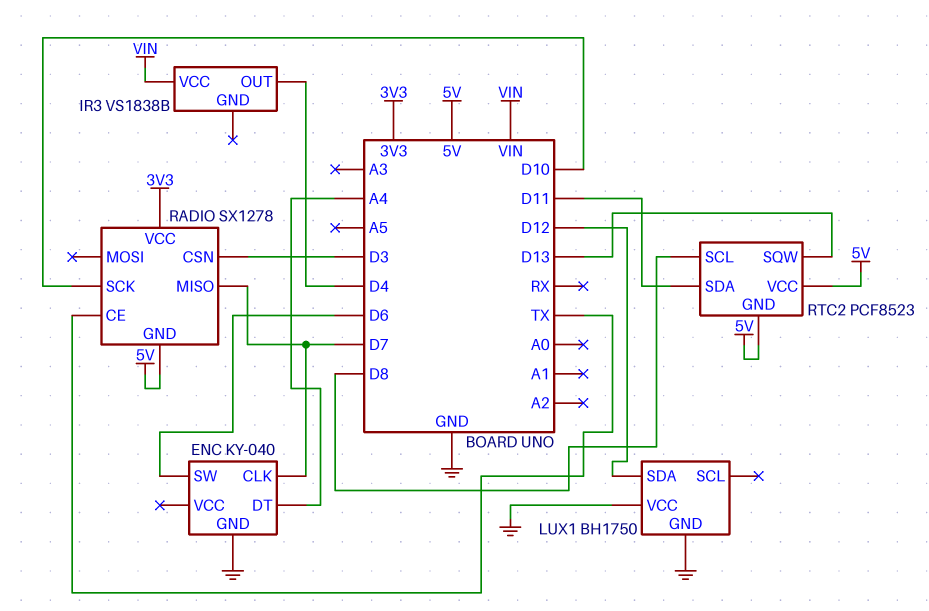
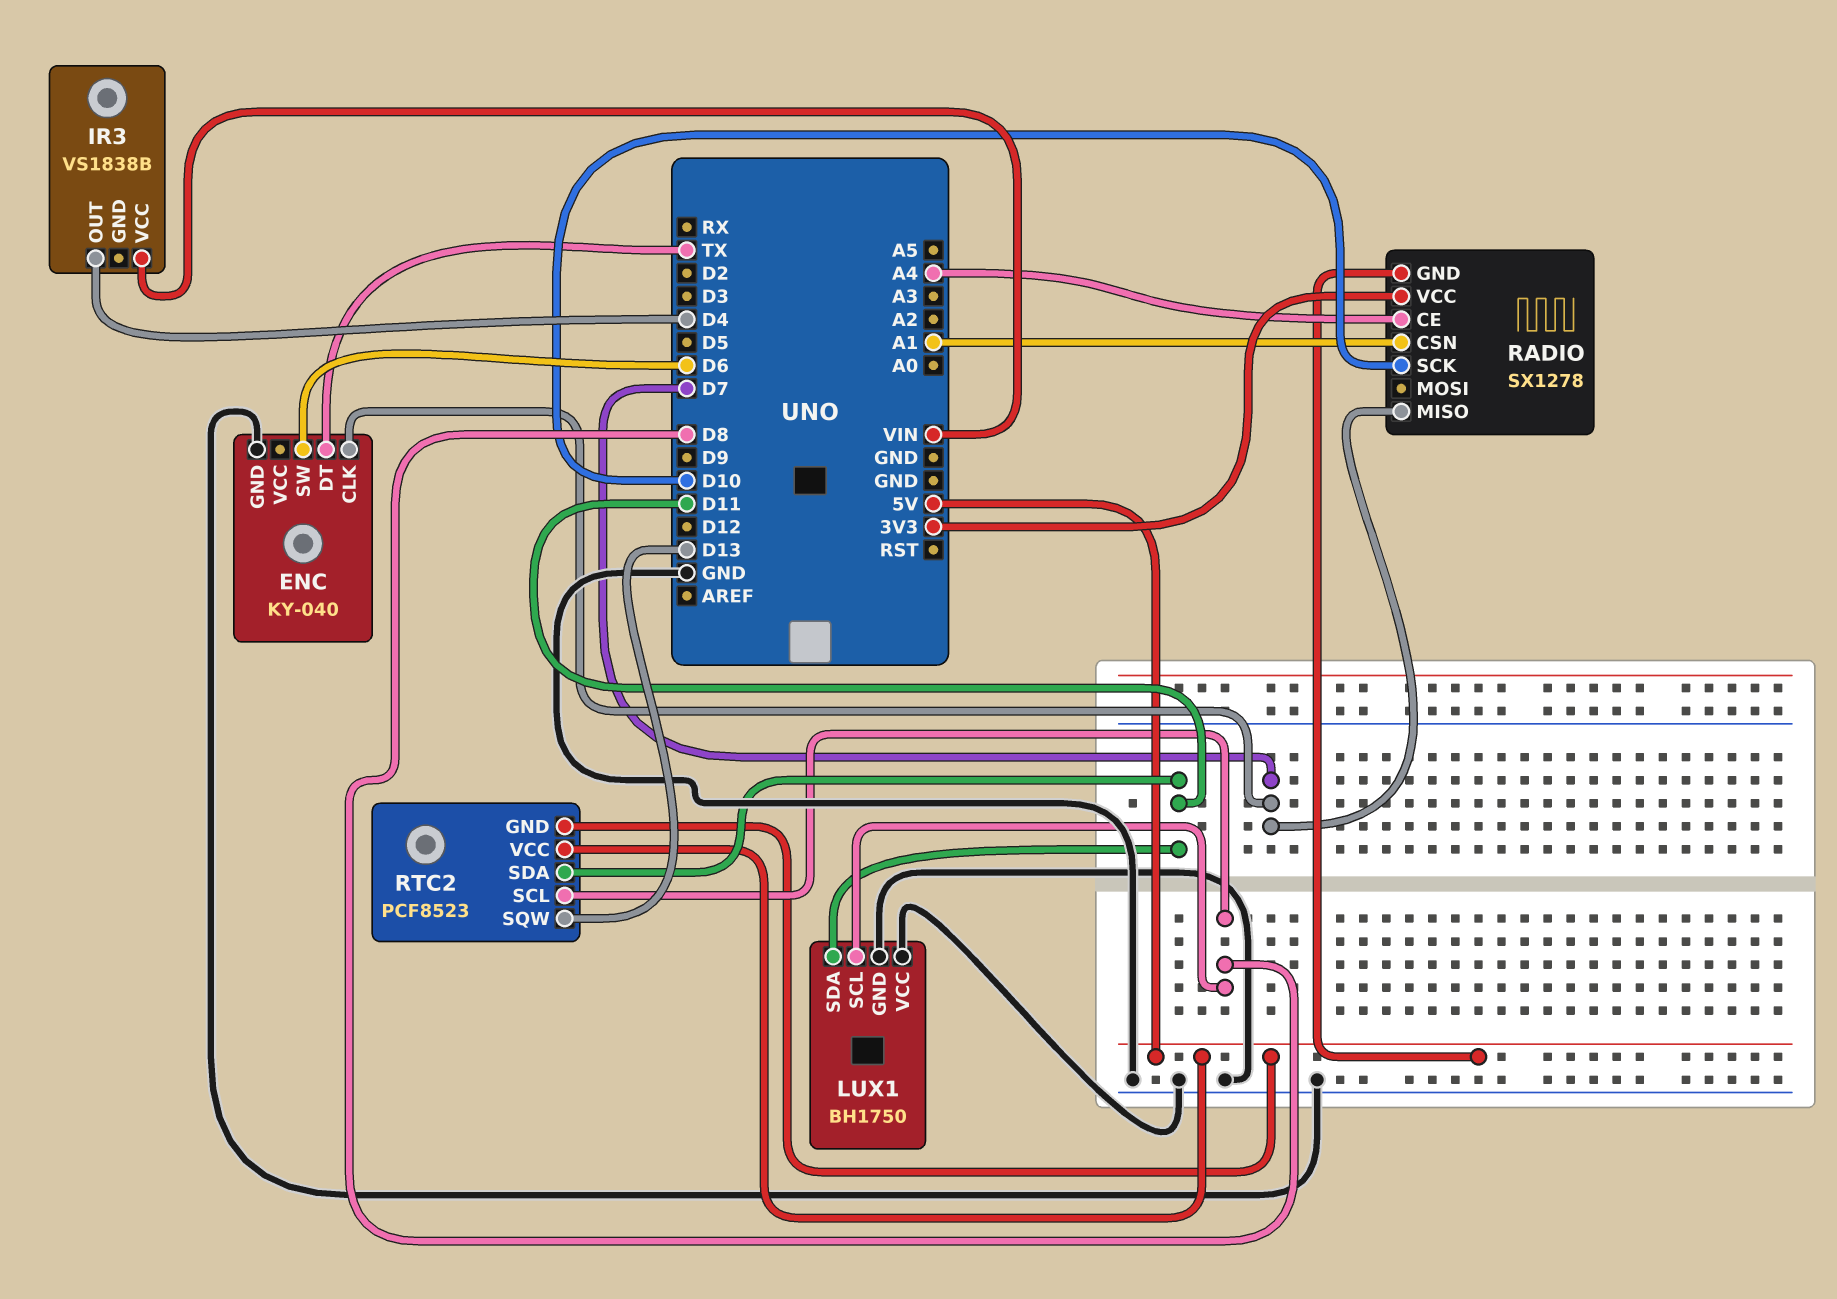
ENC pin DT: A4 -> TX
LUX1 pin SCL: none -> D8
LUX1 pin SDA: D12 -> D11
RADIO pin CE: TX -> A4
RADIO pin CSN: D3 -> A1

